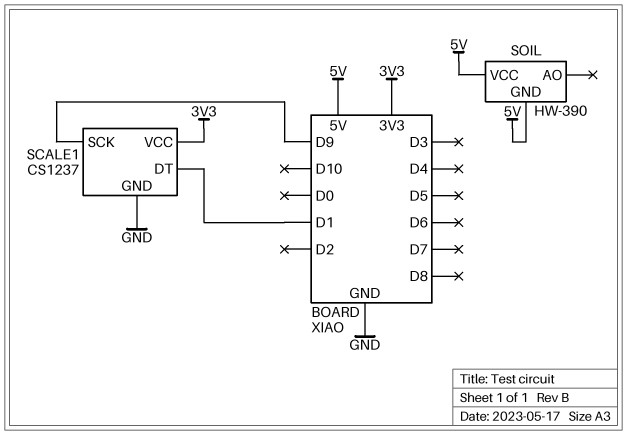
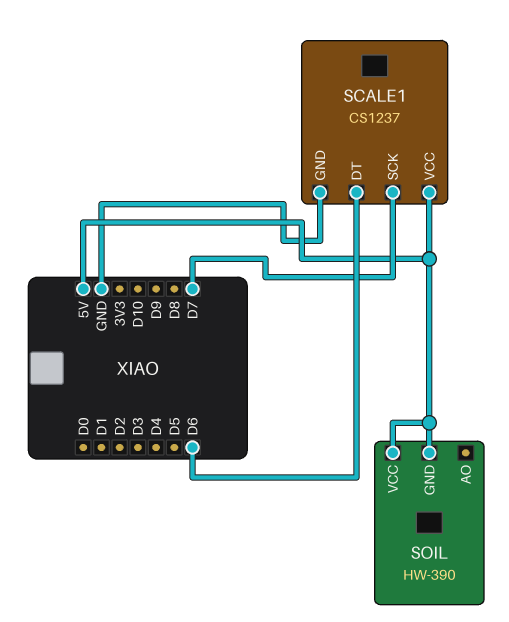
SCALE1 pin DT: D1 -> D6
SCALE1 pin SCK: D9 -> D7
SCALE1 pin VCC: 3V3 -> 5V

